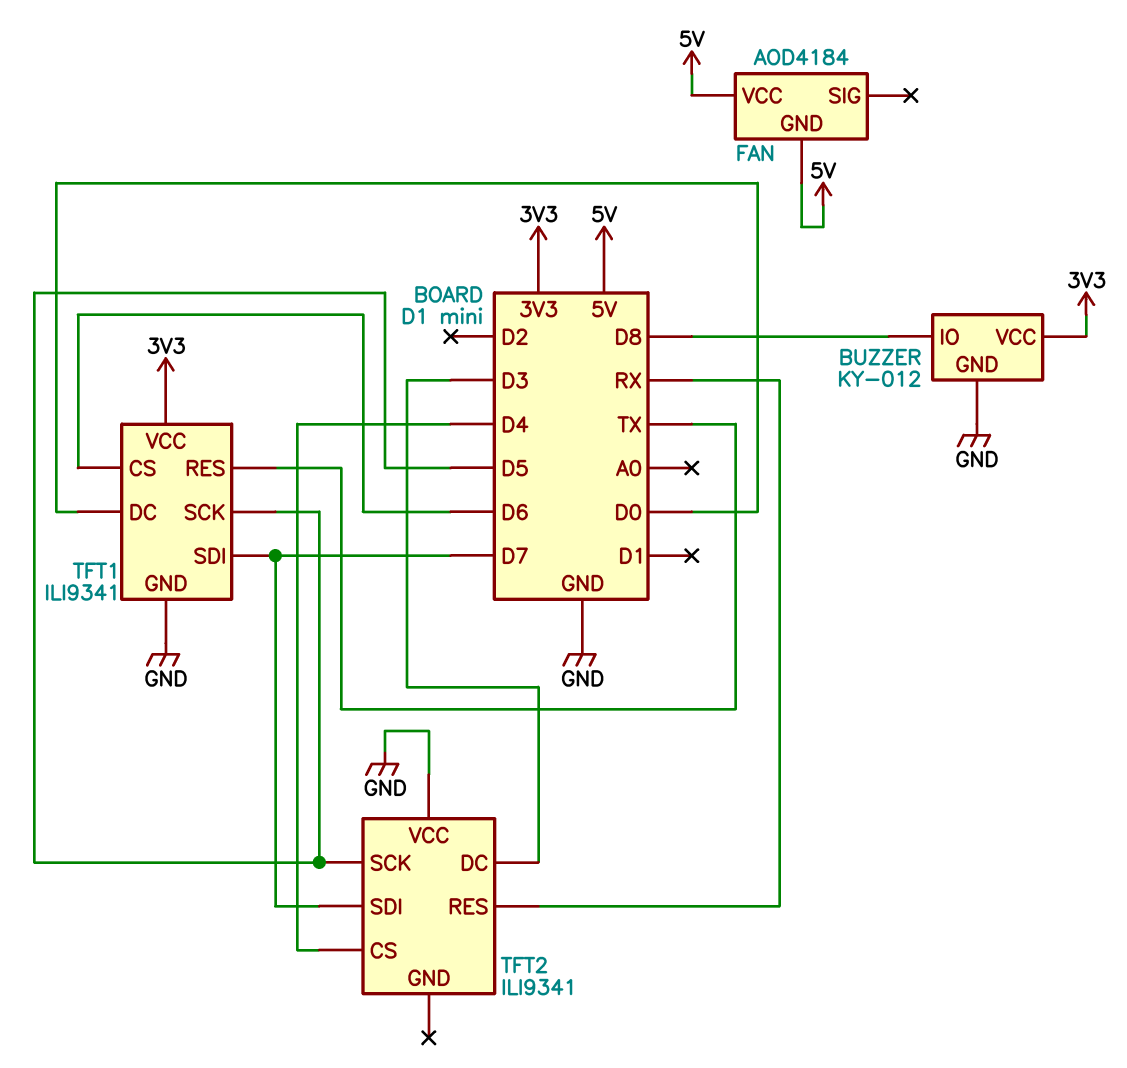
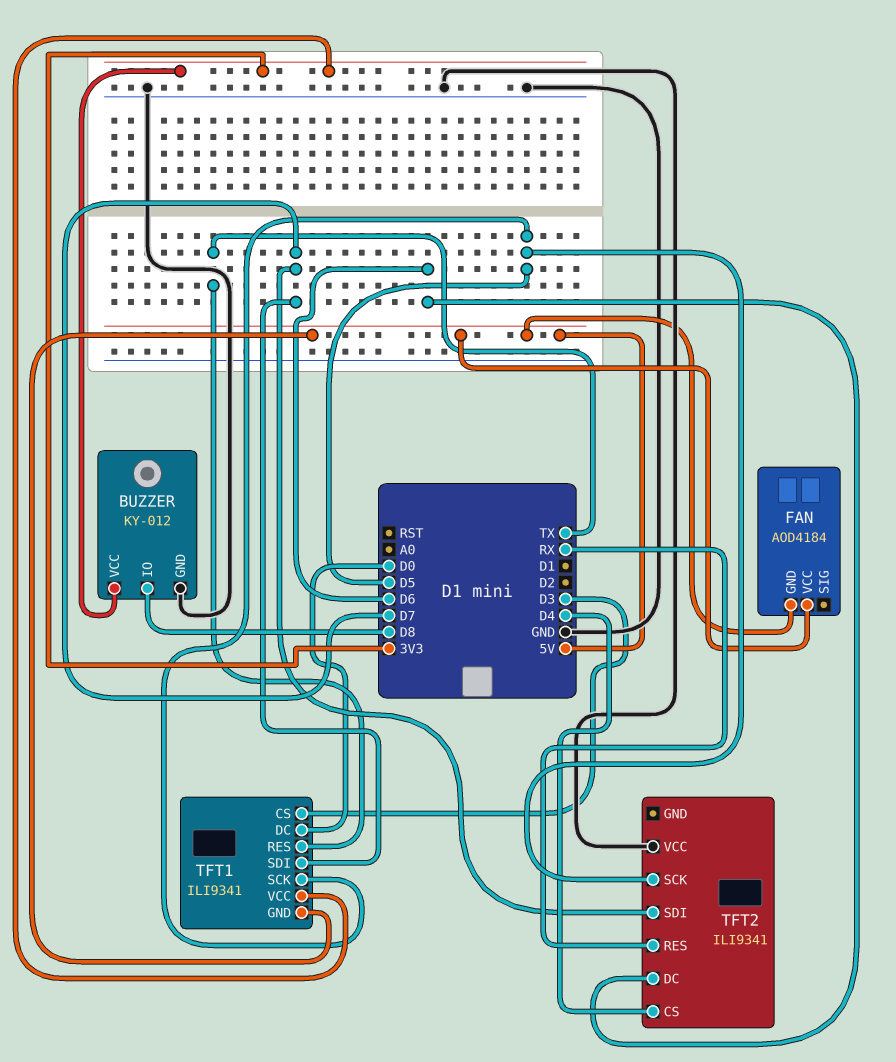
TFT1 pin CS: D6 -> D3
TFT1 pin GND: GND -> 5V
TFT2 pin DC: D3 -> D6

